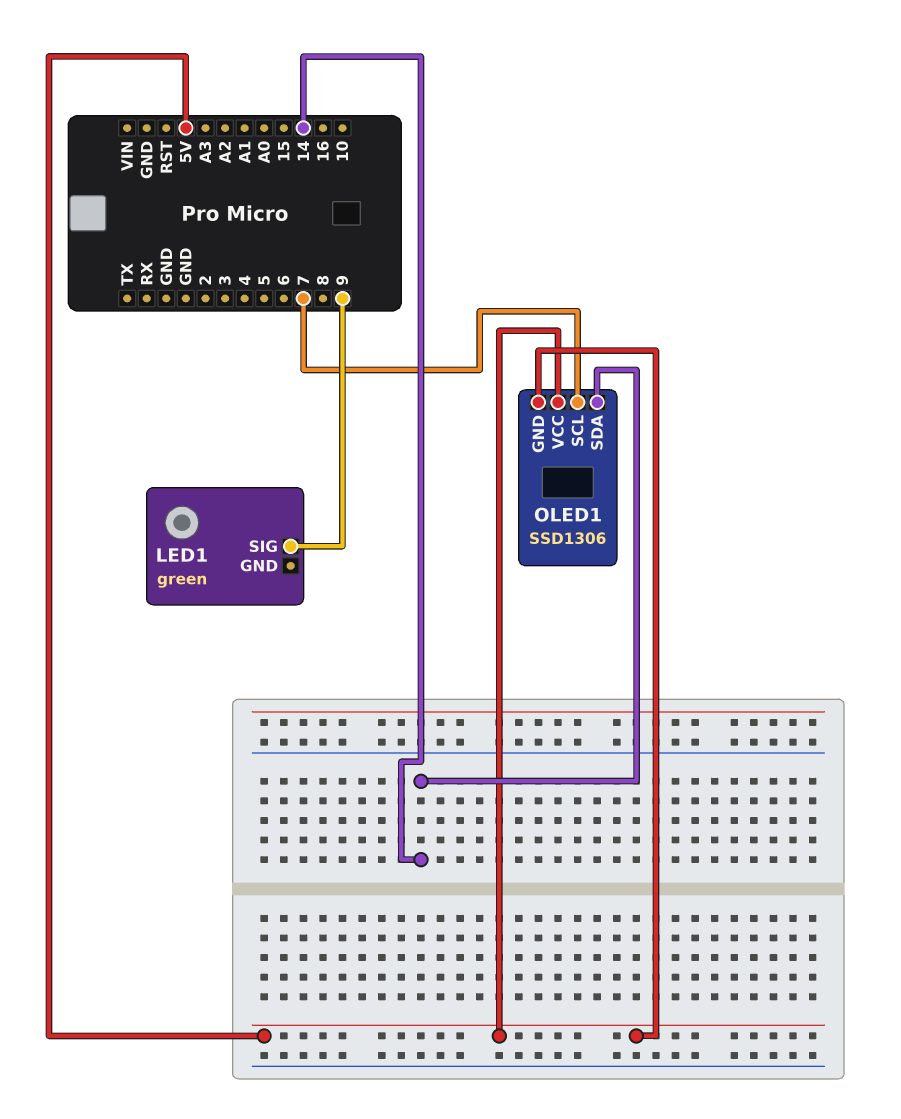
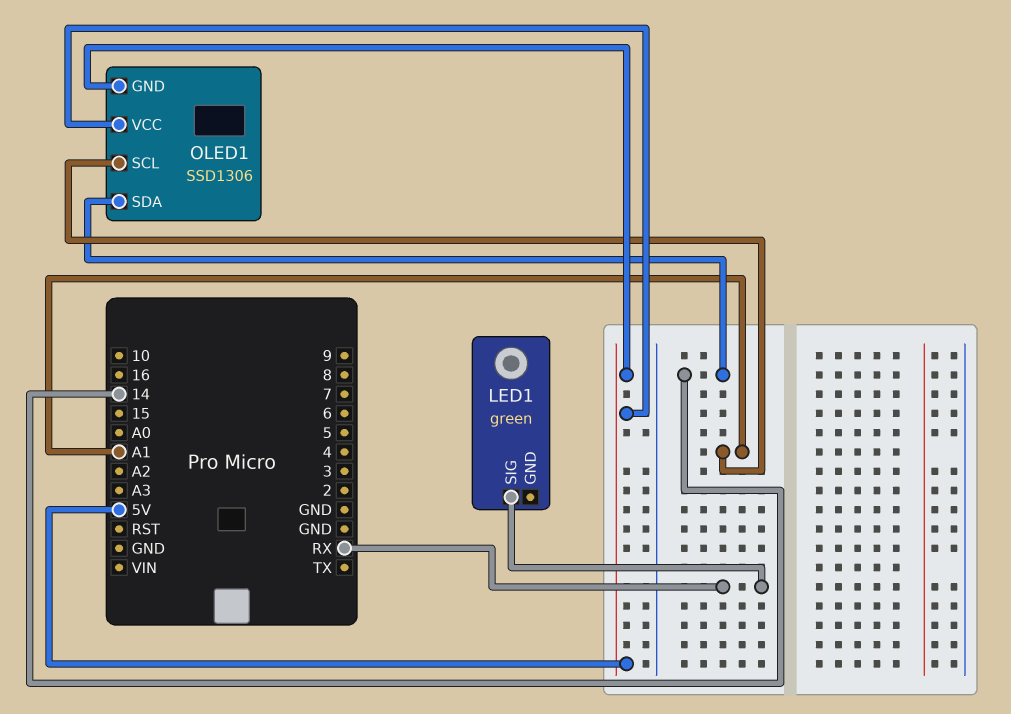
LED1 pin SIG: 9 -> RX
OLED1 pin SCL: 7 -> A1

